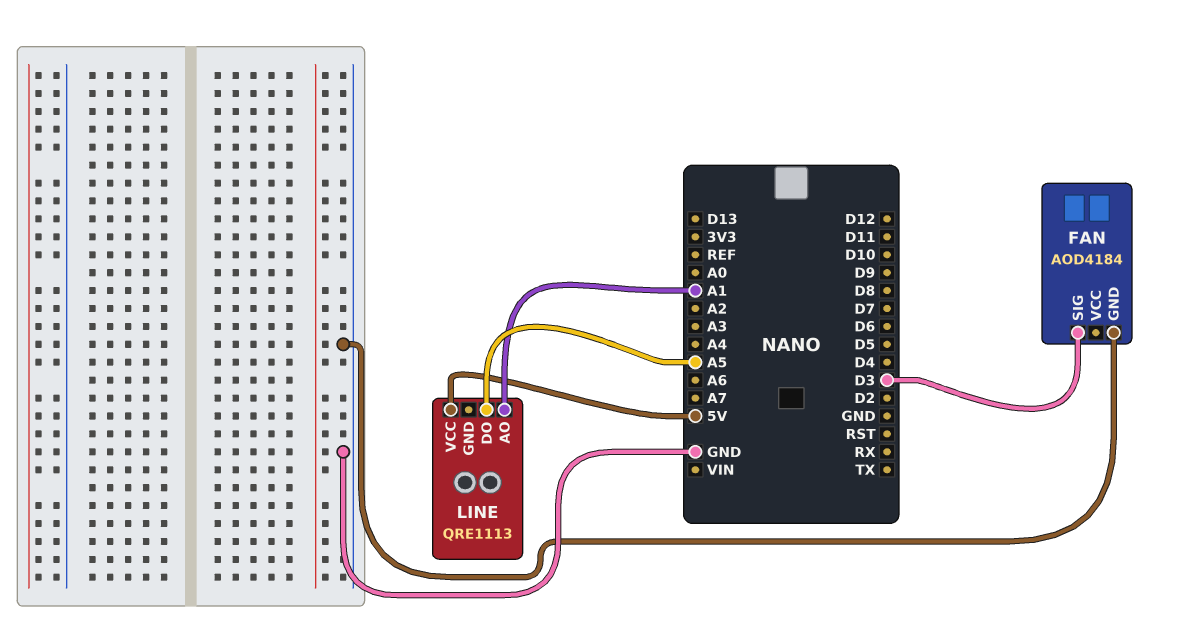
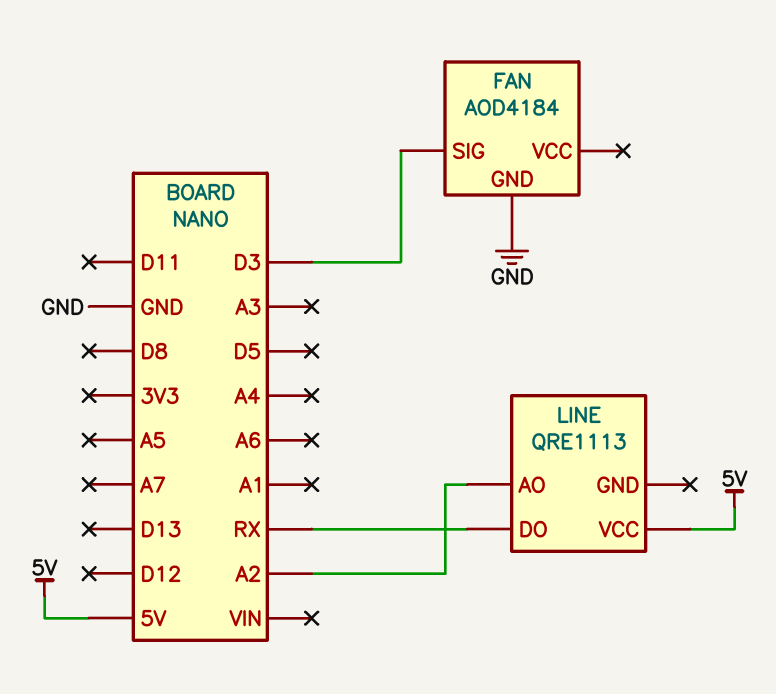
LINE pin AO: A1 -> A2
LINE pin DO: A5 -> RX

